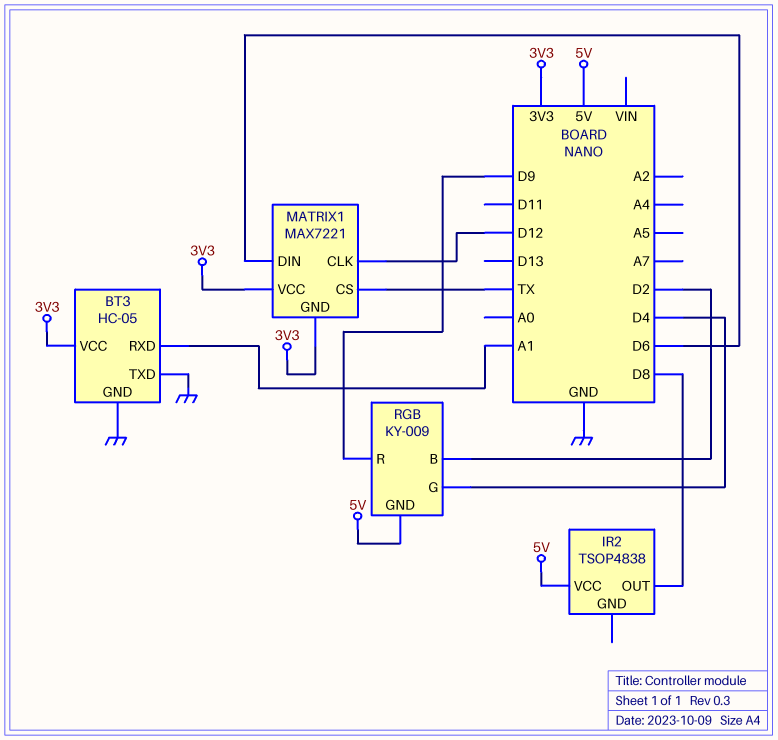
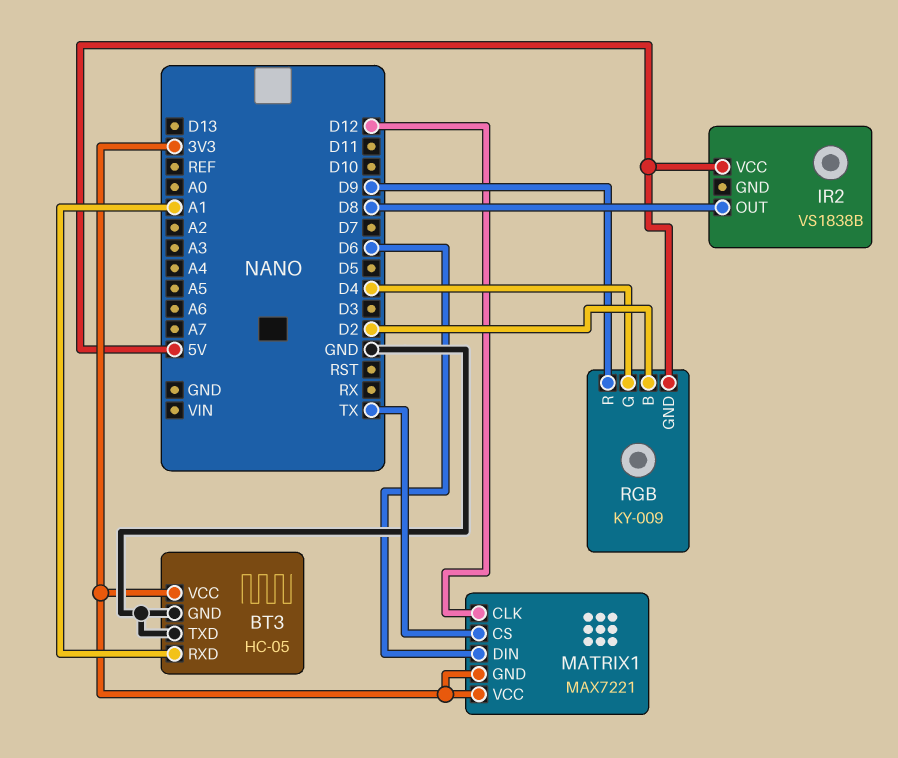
IR2: TSOP4838 -> VS1838B

